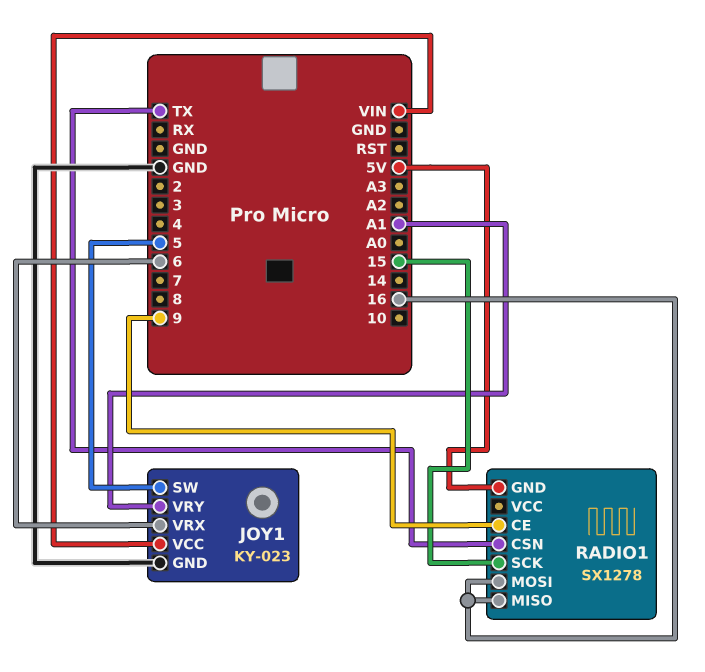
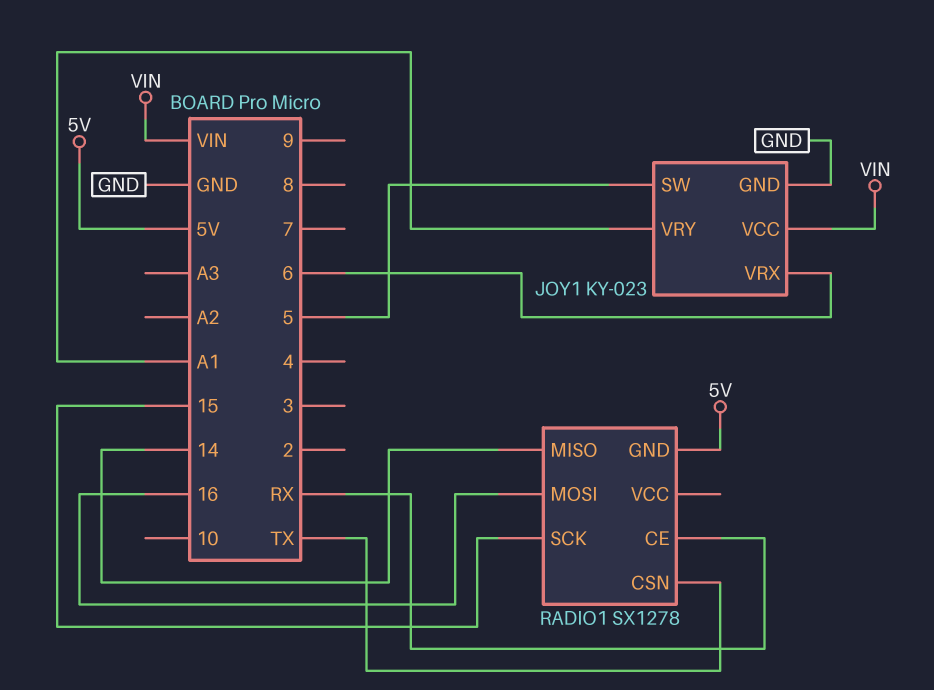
RADIO1 pin CE: 9 -> RX
RADIO1 pin MISO: 16 -> 14

